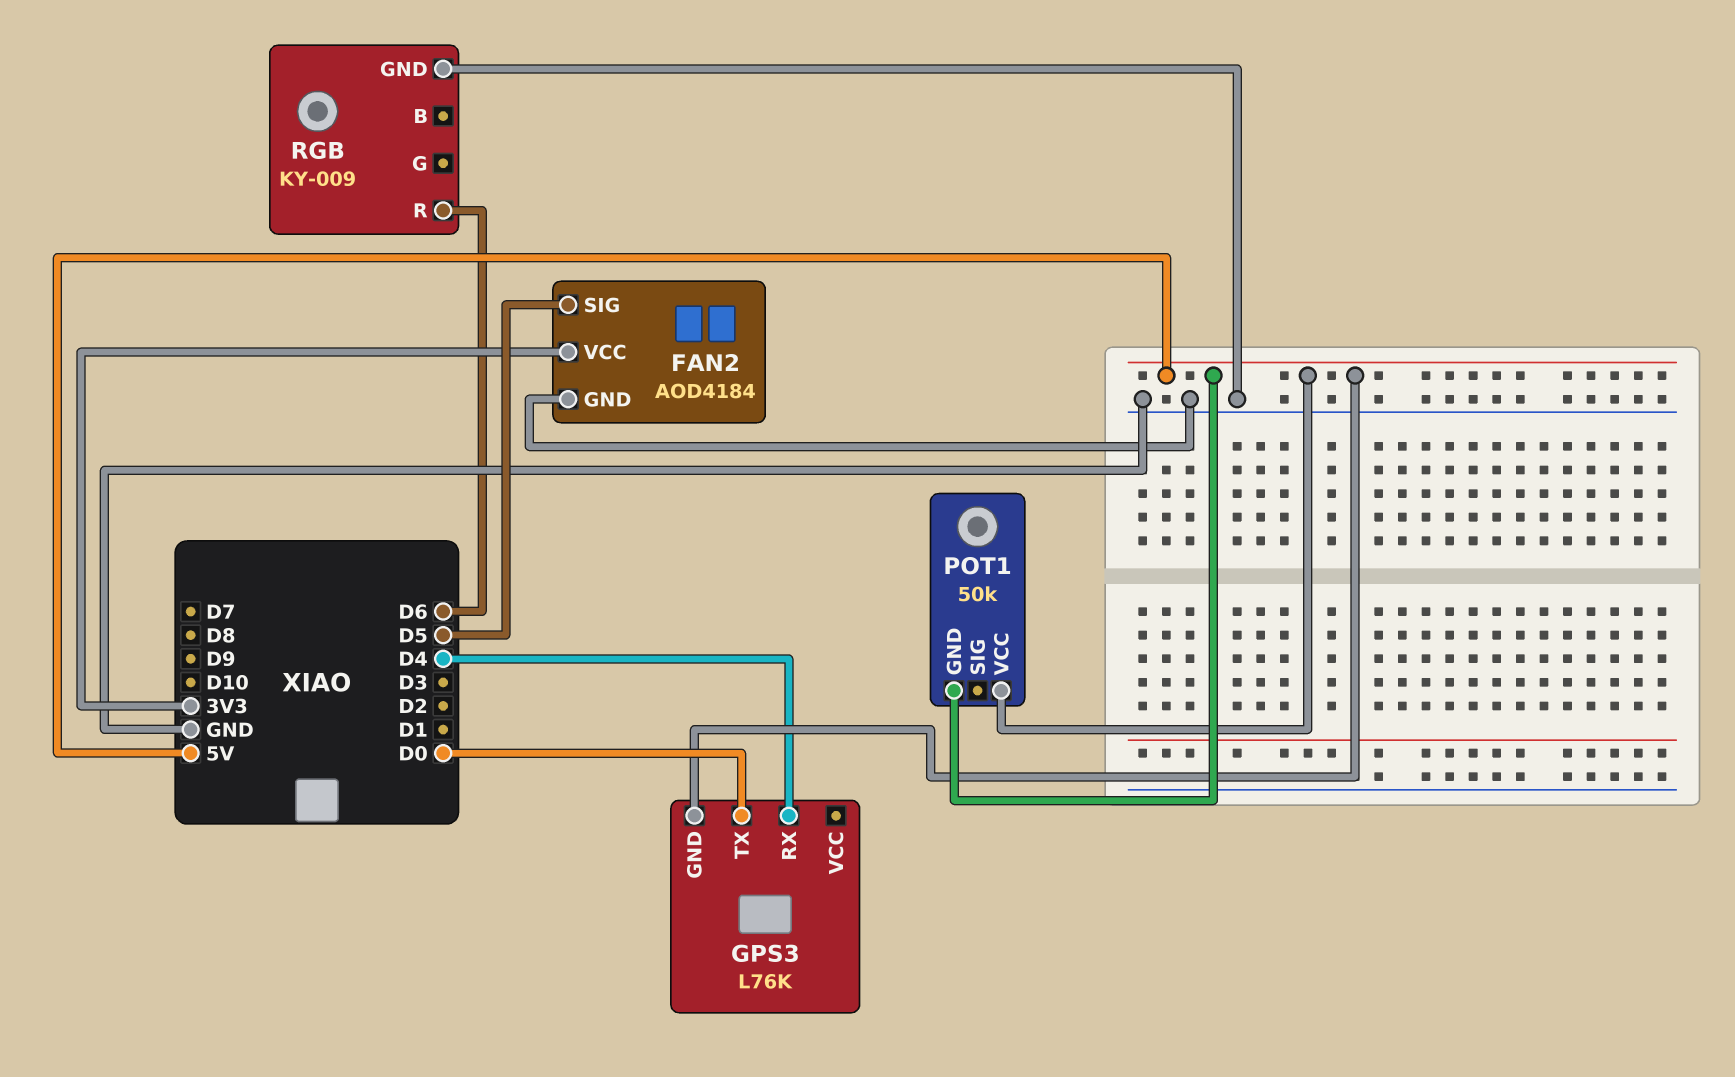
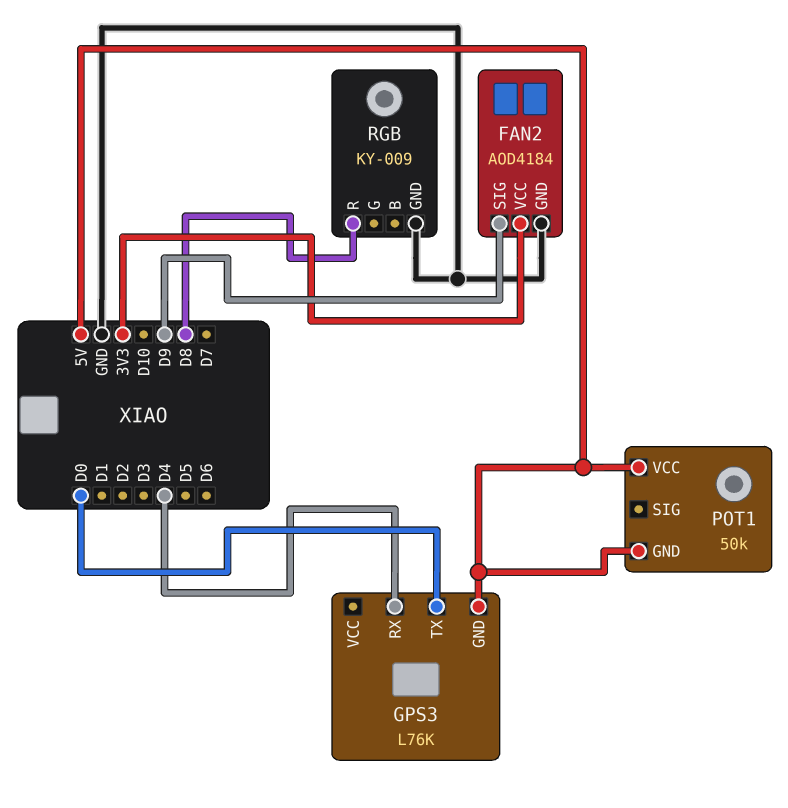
FAN2 pin SIG: D5 -> D9
RGB pin R: D6 -> D8

